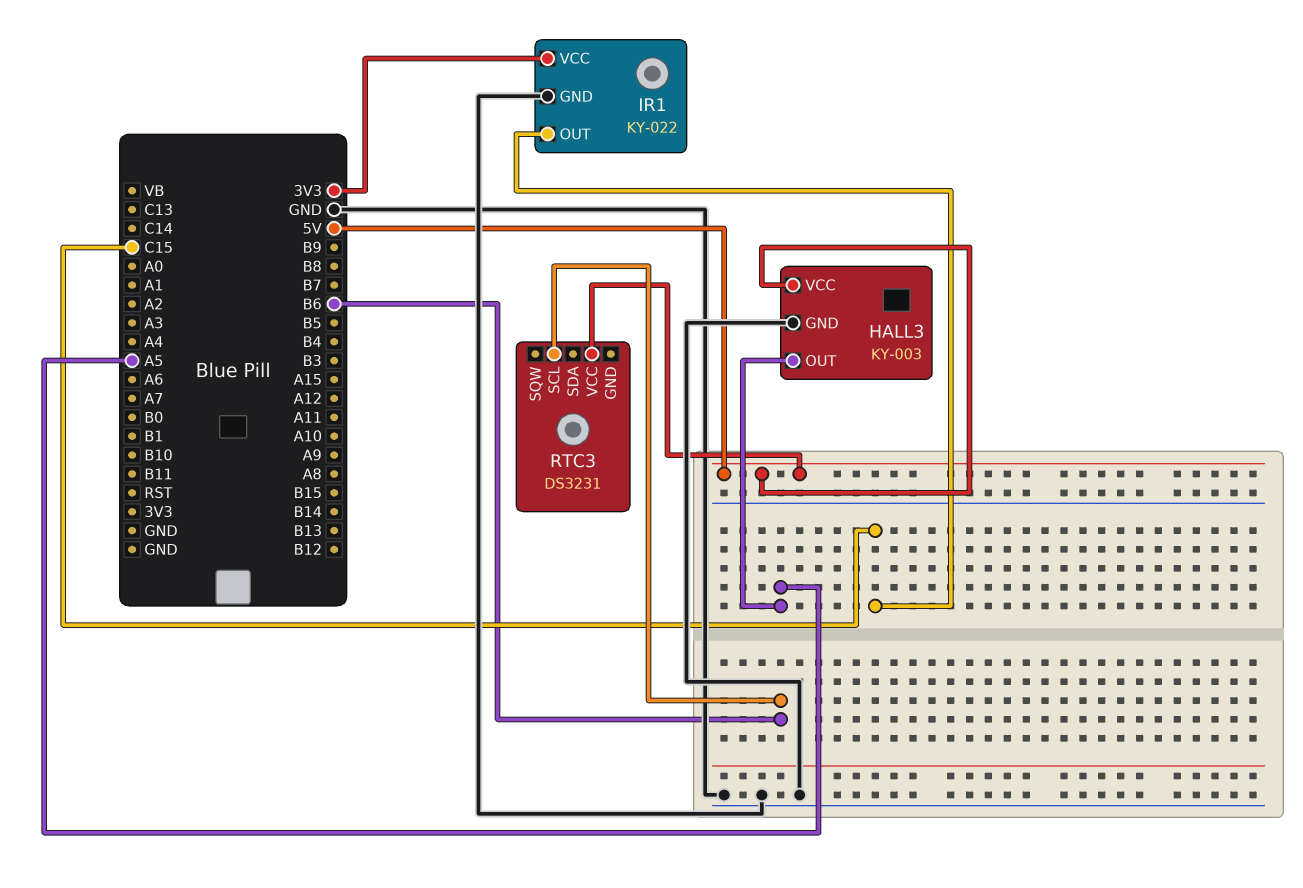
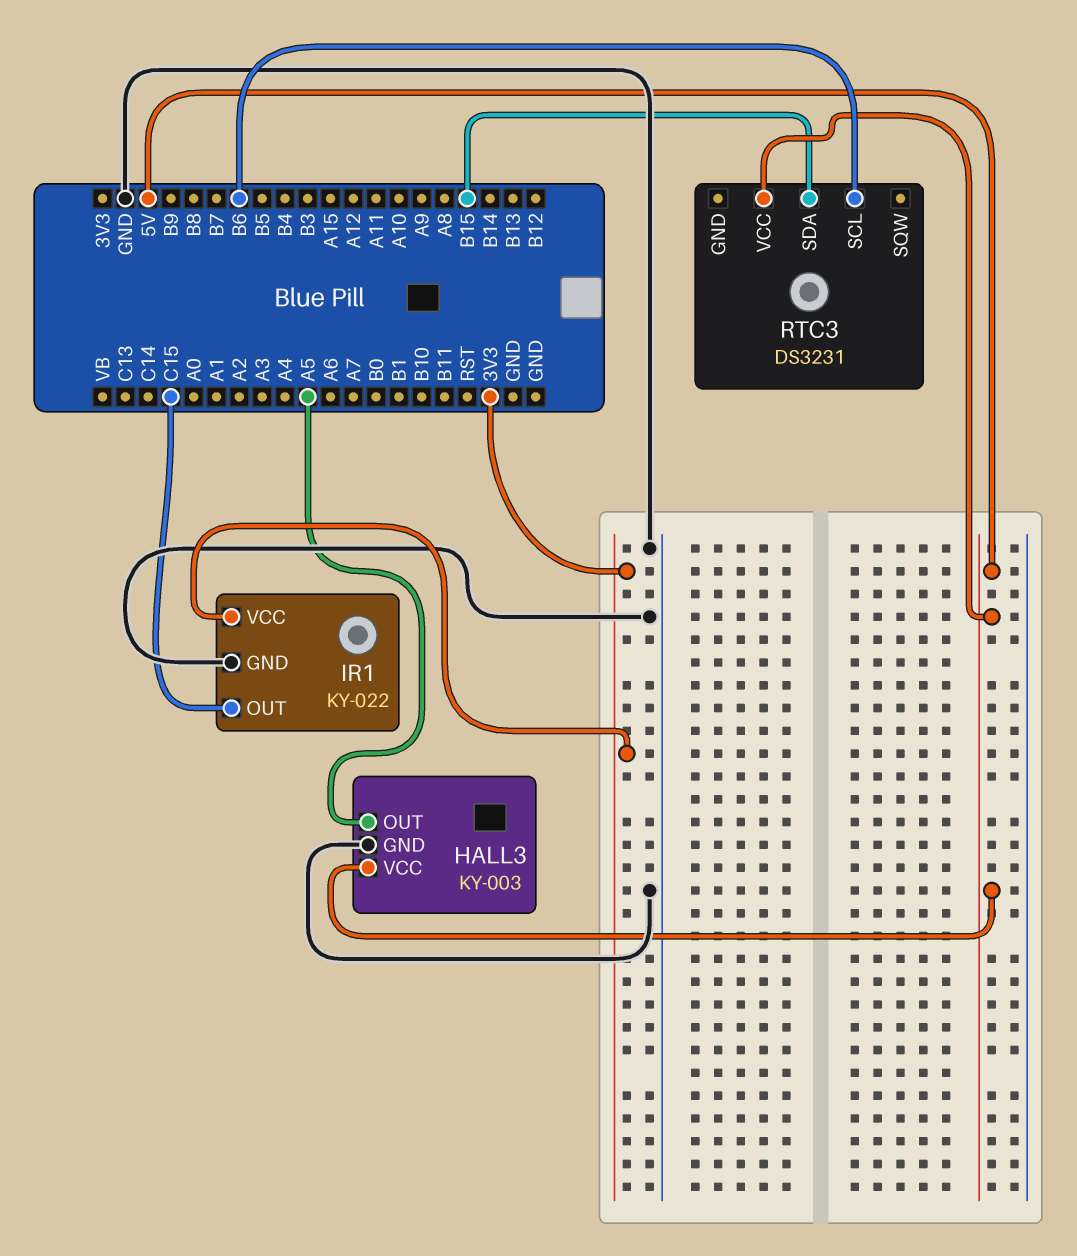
RTC3 pin SDA: none -> B15

